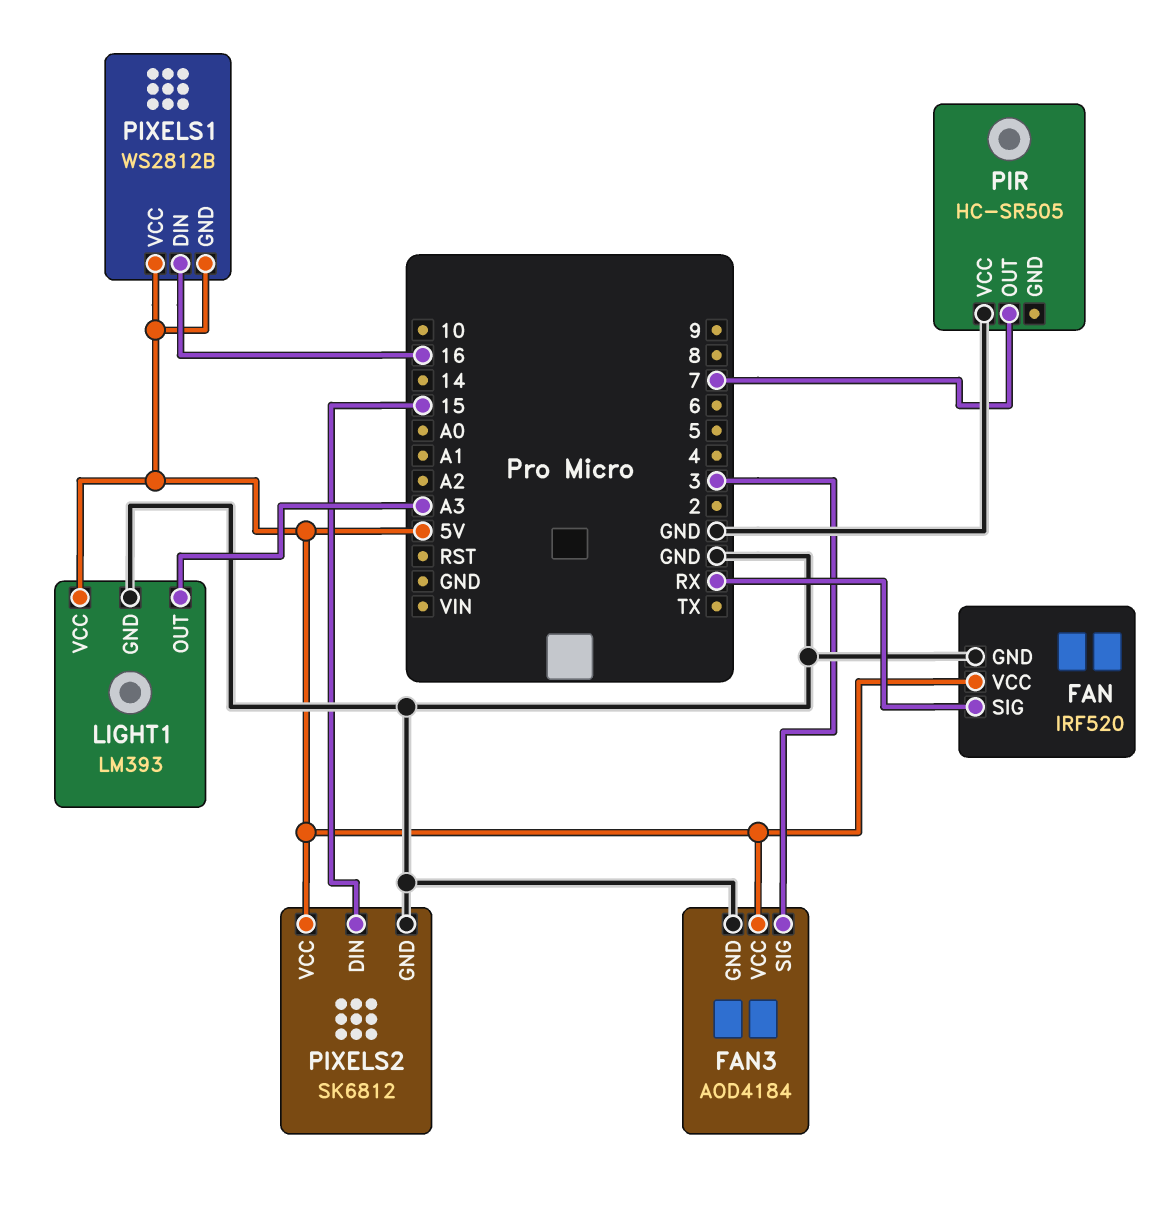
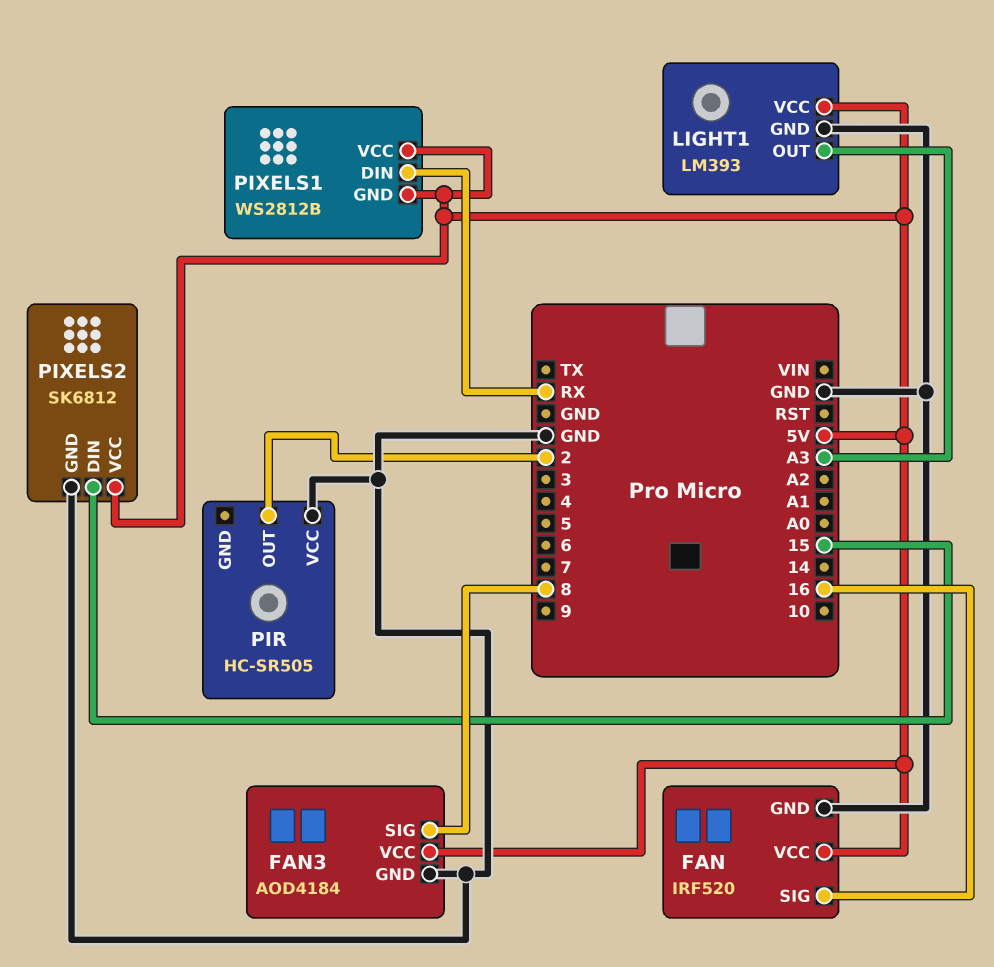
FAN pin SIG: RX -> 16
FAN3 pin SIG: 3 -> 8
PIR pin OUT: 7 -> 2
PIXELS1 pin DIN: 16 -> RX

